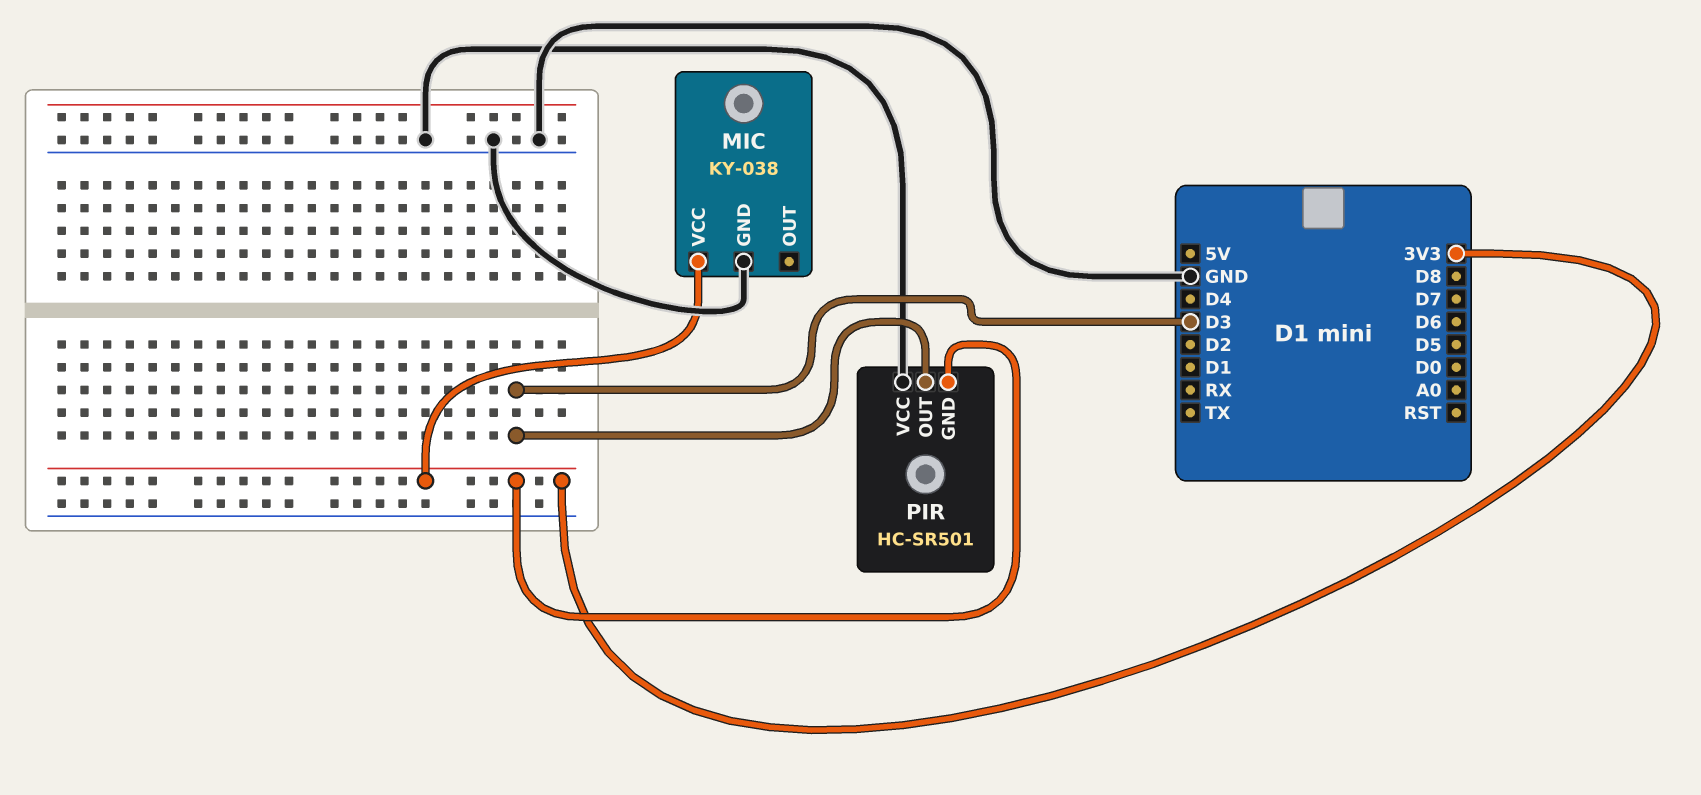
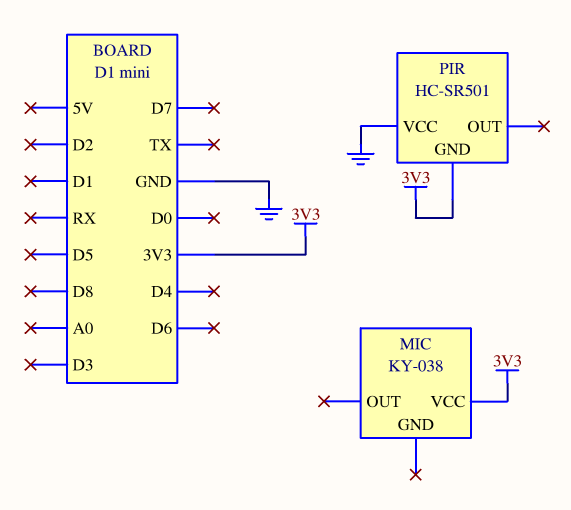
MIC pin GND: GND -> none
PIR pin OUT: D3 -> none

